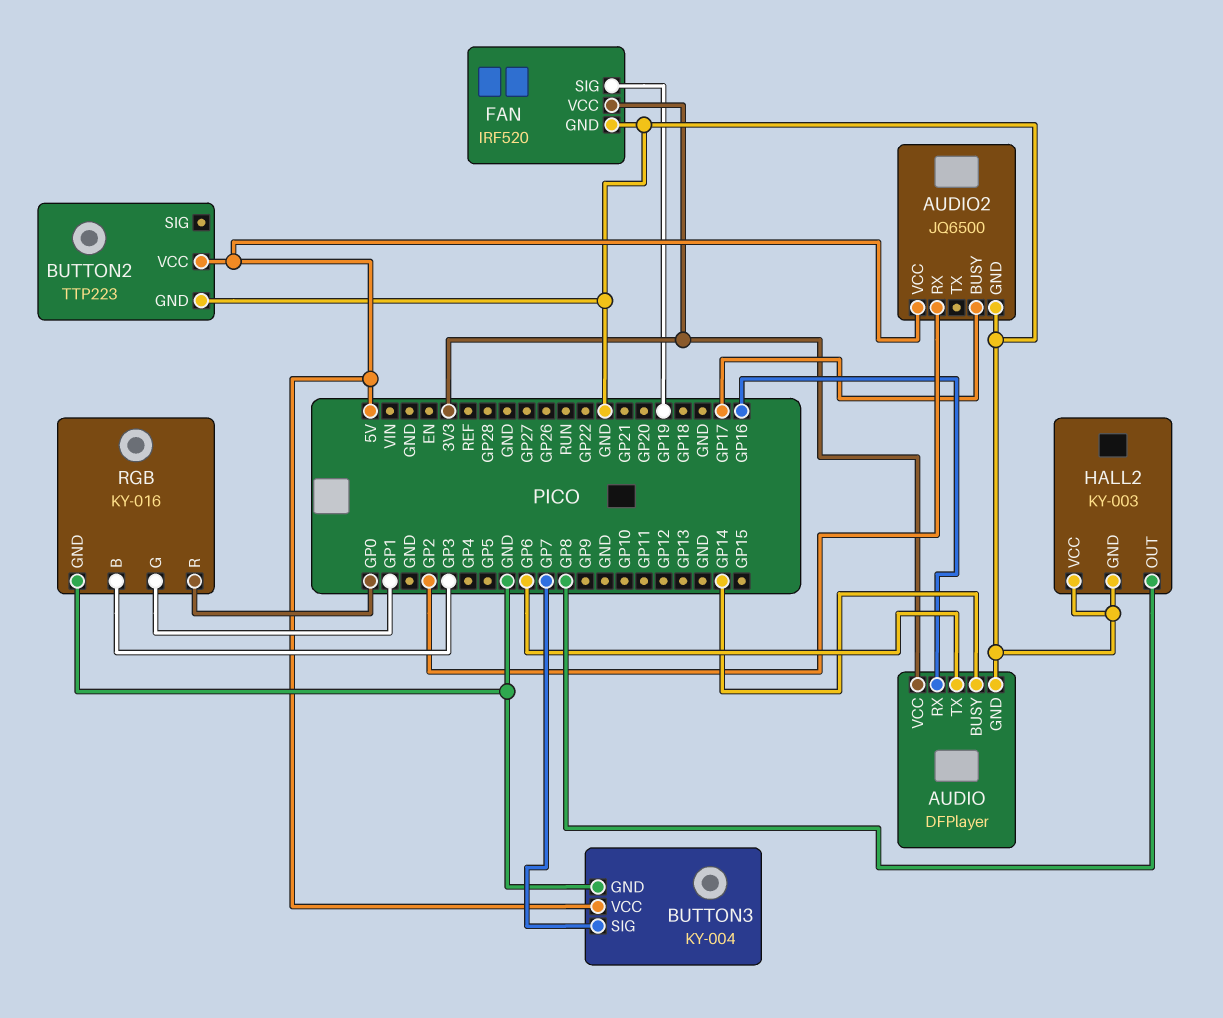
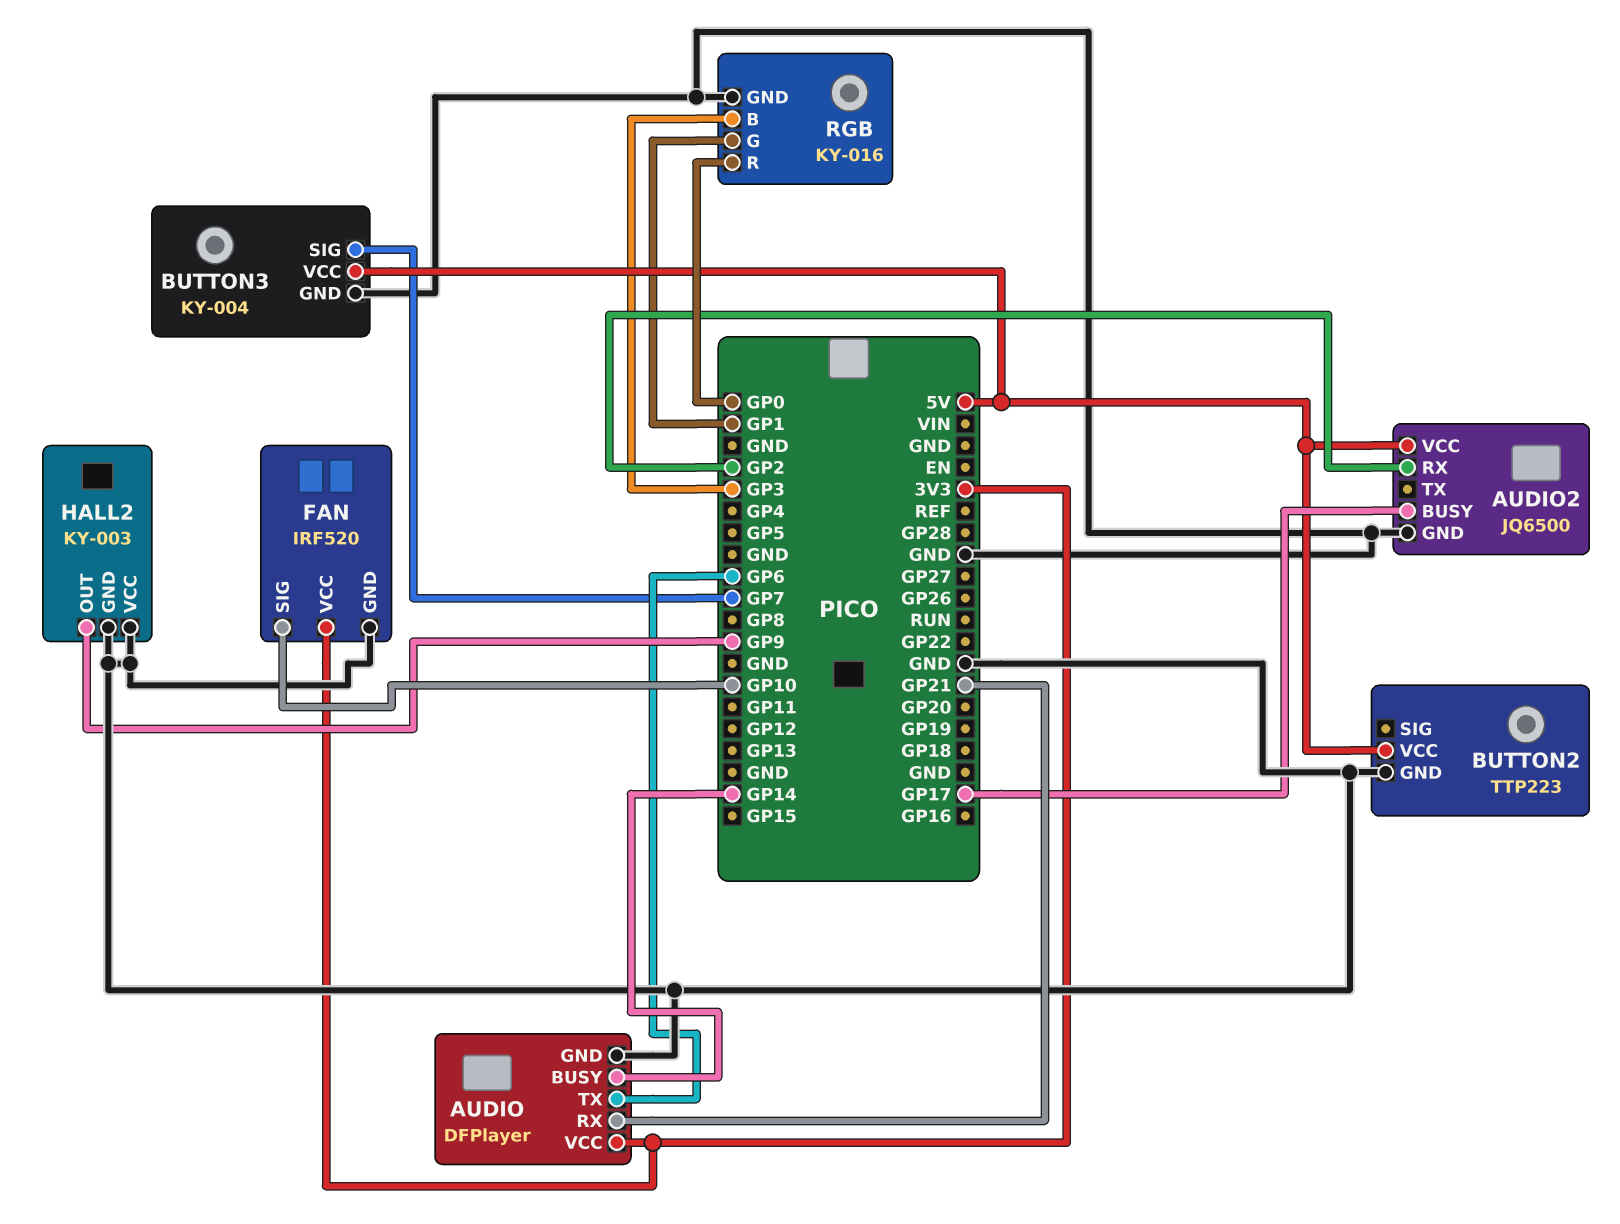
AUDIO pin RX: GP16 -> GP21
FAN pin SIG: GP19 -> GP10
HALL2 pin OUT: GP8 -> GP9

